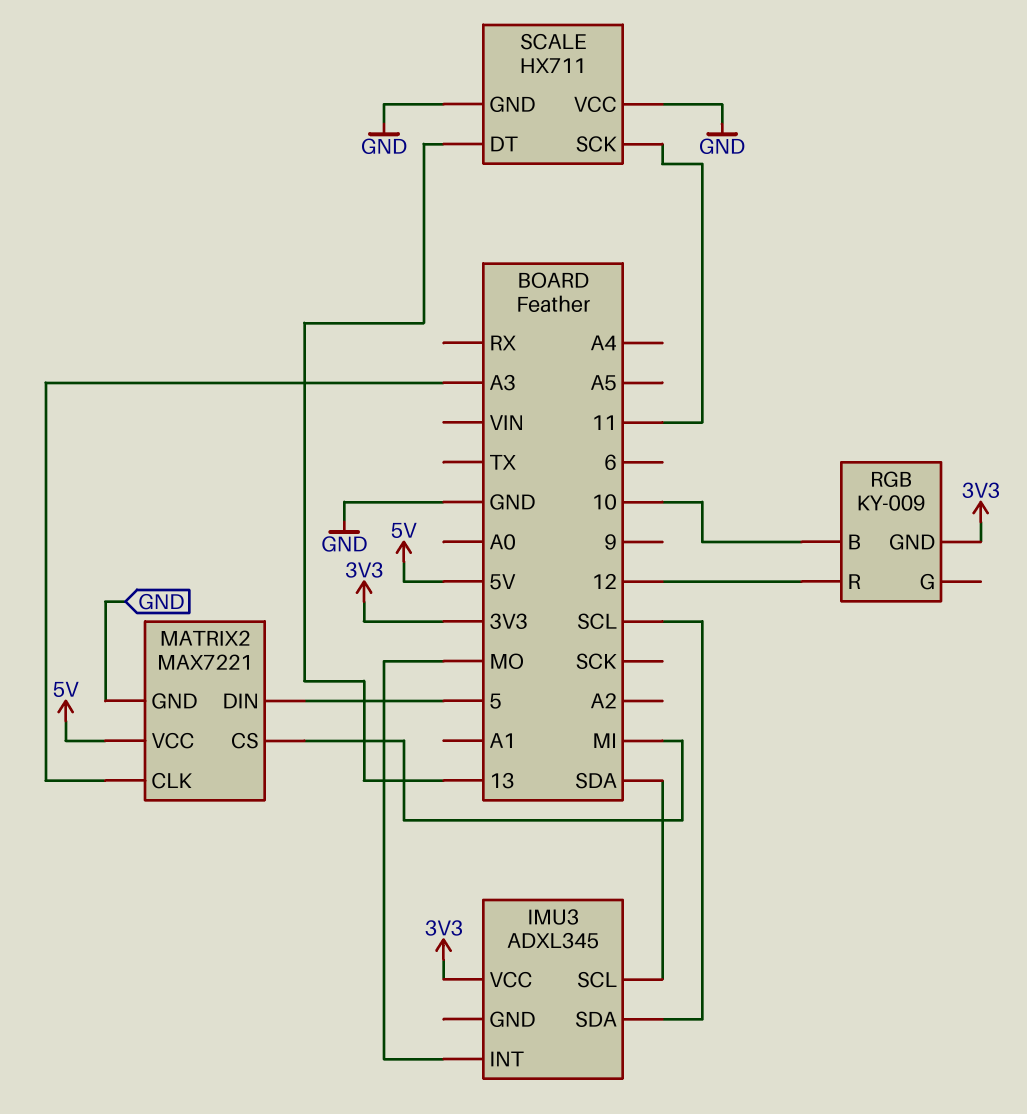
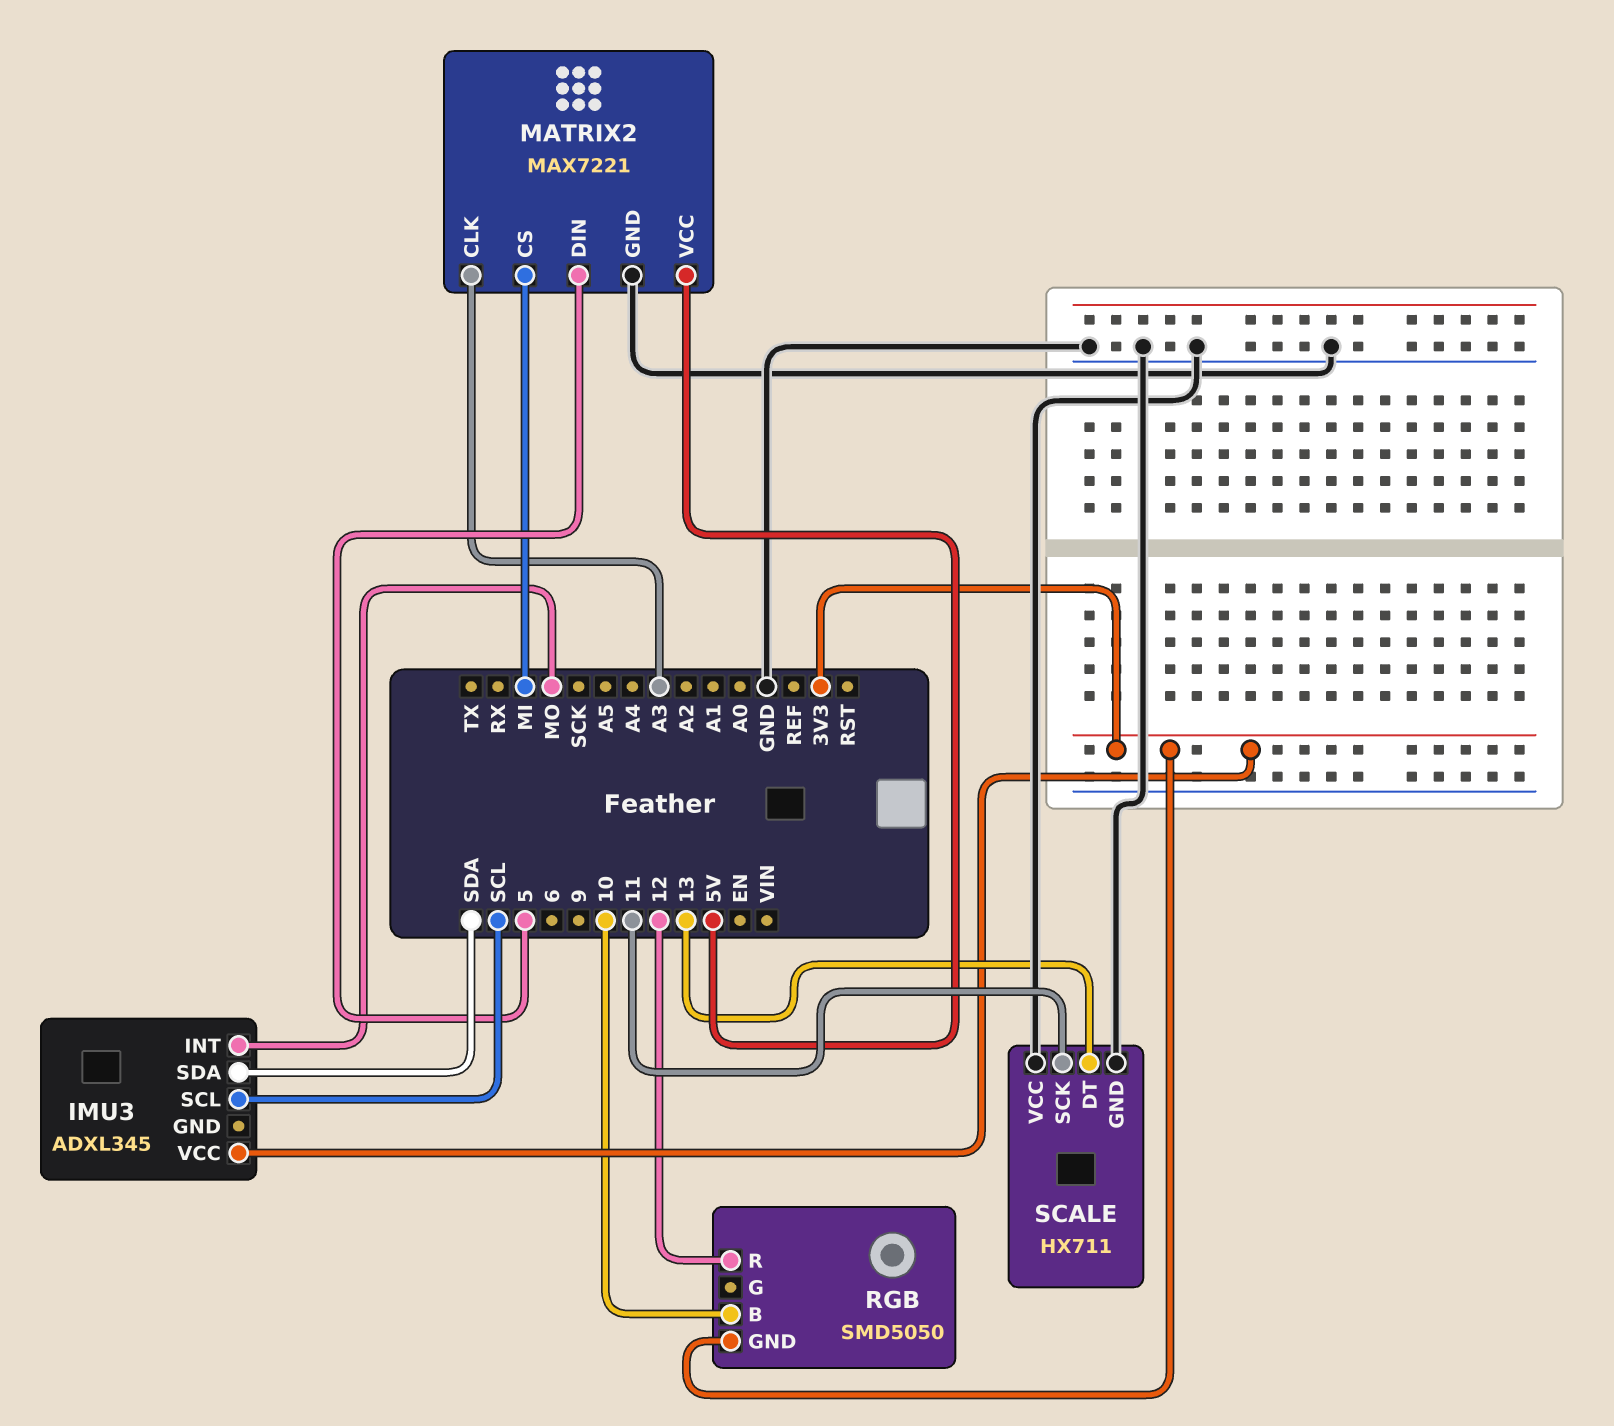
IMU3 pin SCL: SDA -> SCL
IMU3 pin SDA: SCL -> SDA
RGB: KY-009 -> SMD5050

